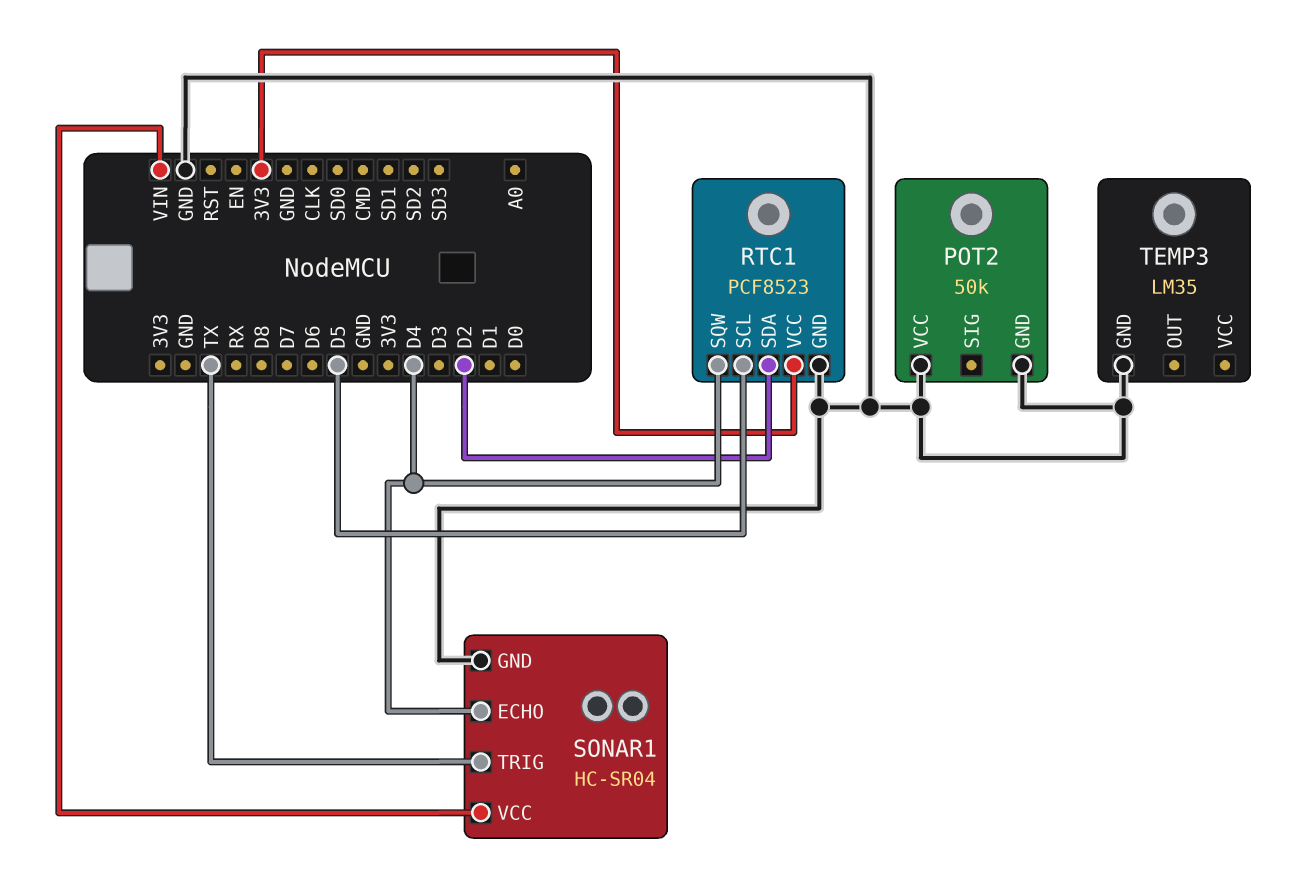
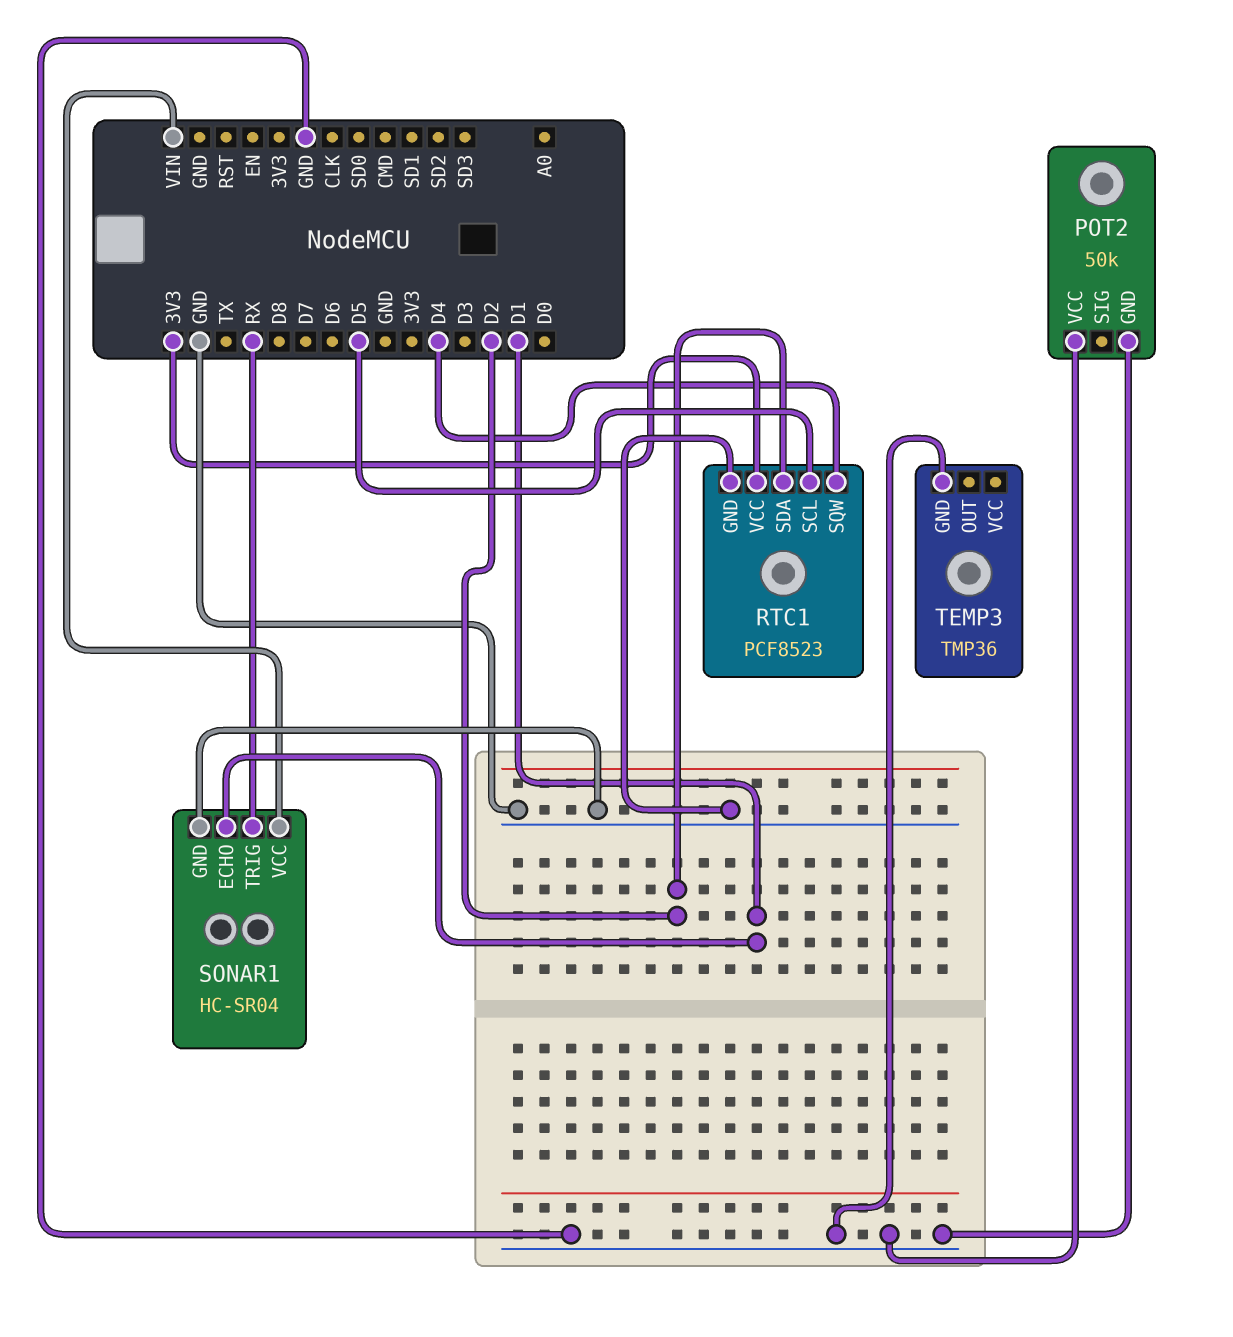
SONAR1 pin ECHO: D4 -> D1
SONAR1 pin TRIG: TX -> RX
TEMP3: LM35 -> TMP36

